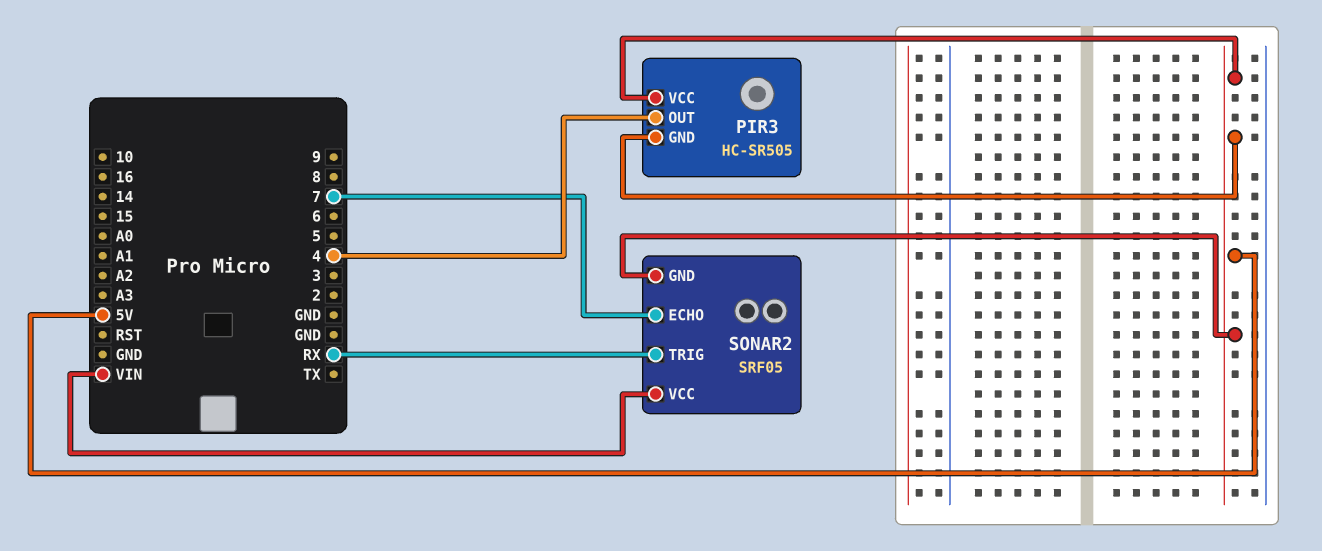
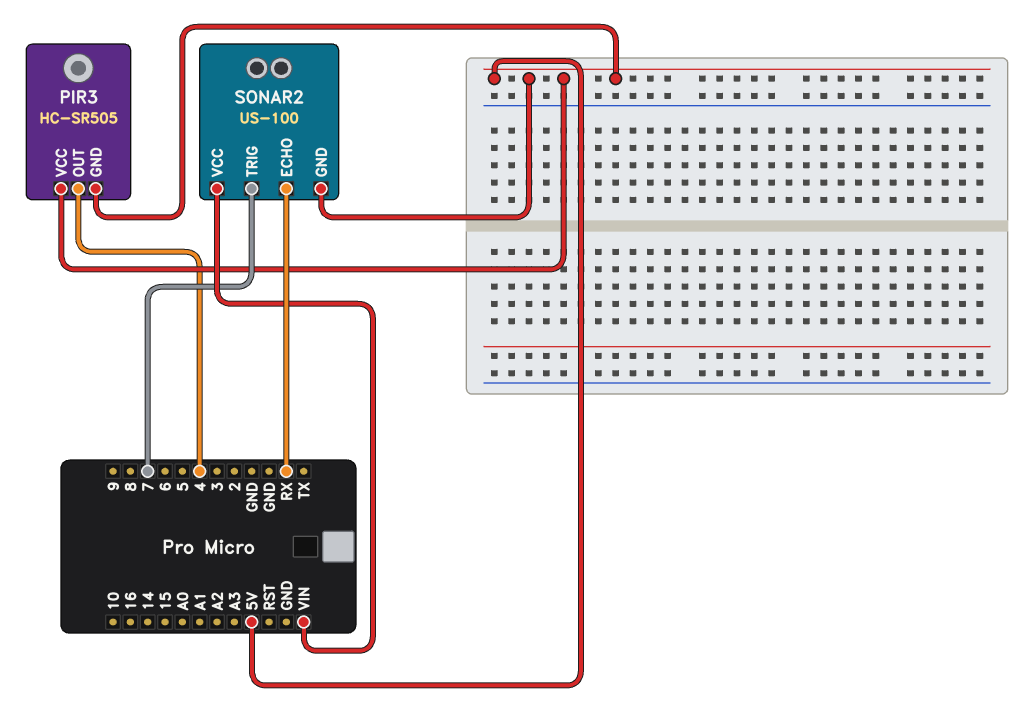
SONAR2: SRF05 -> US-100
SONAR2 pin ECHO: 7 -> RX
SONAR2 pin TRIG: RX -> 7

